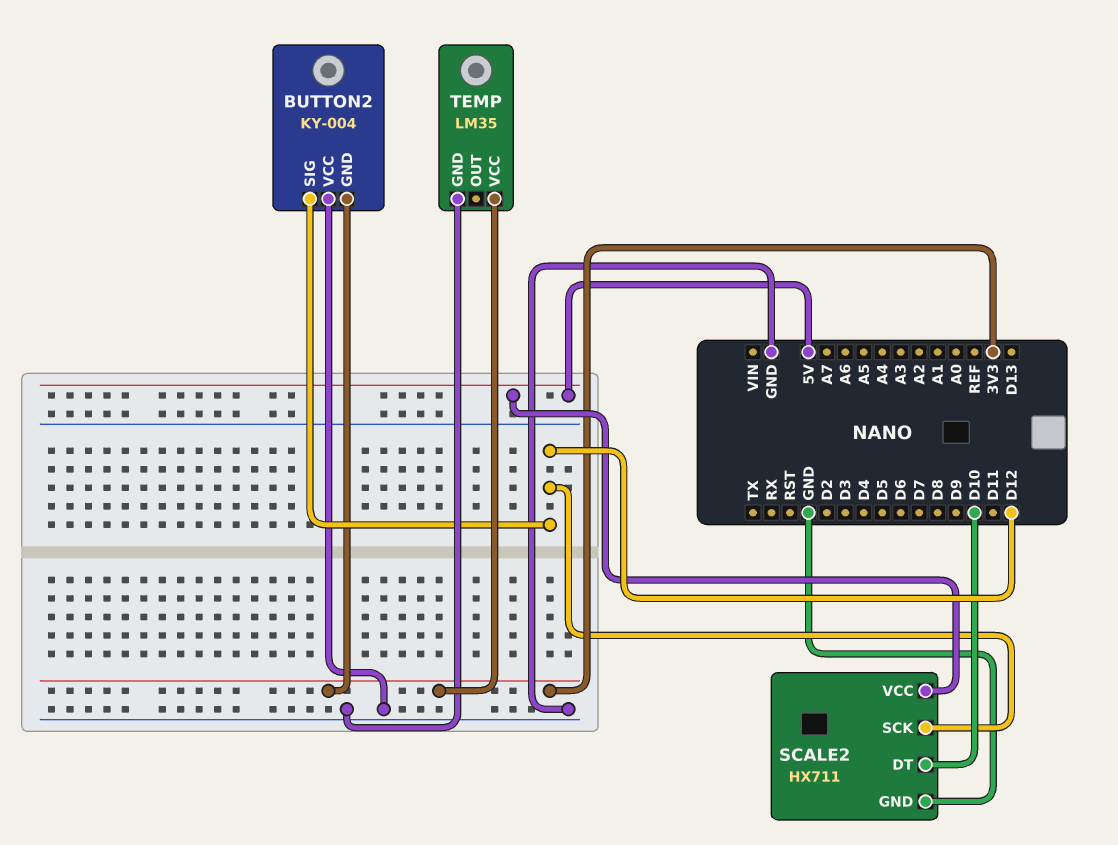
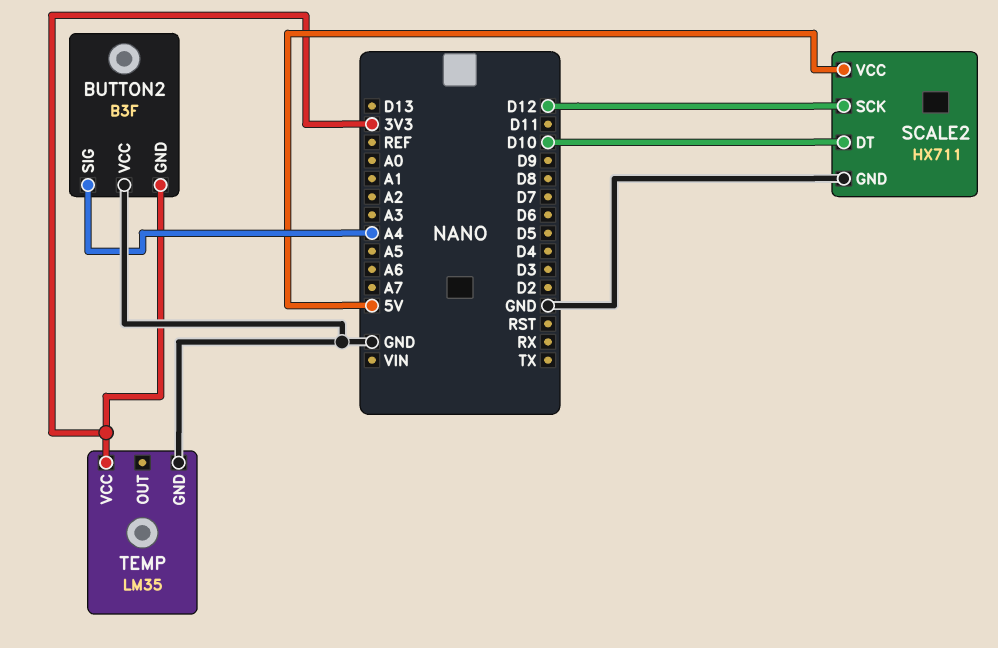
BUTTON2: KY-004 -> B3F
BUTTON2 pin SIG: D12 -> A4

